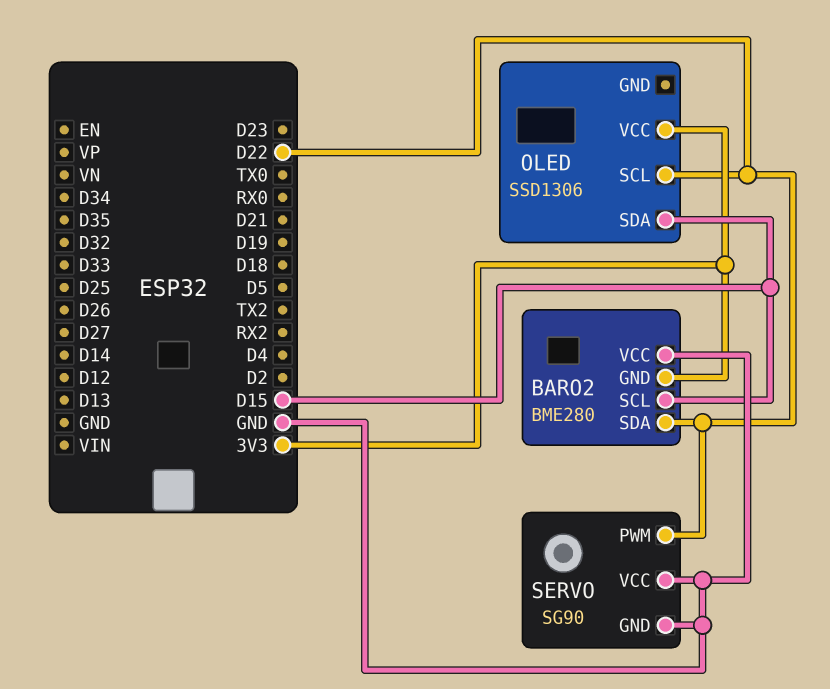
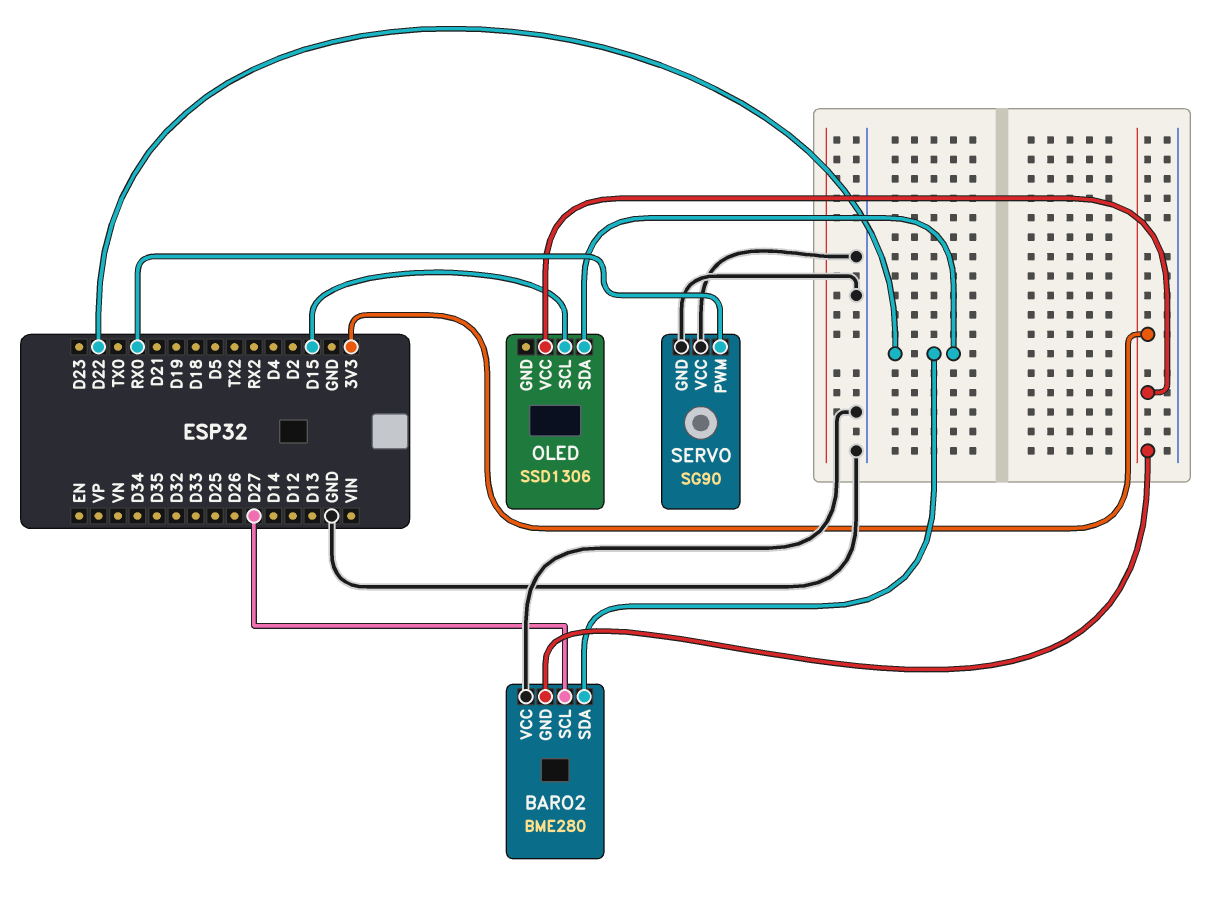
BARO2 pin SCL: D15 -> D27
OLED pin SCL: D22 -> D15
OLED pin SDA: D15 -> D22
SERVO pin PWM: D22 -> RX0

